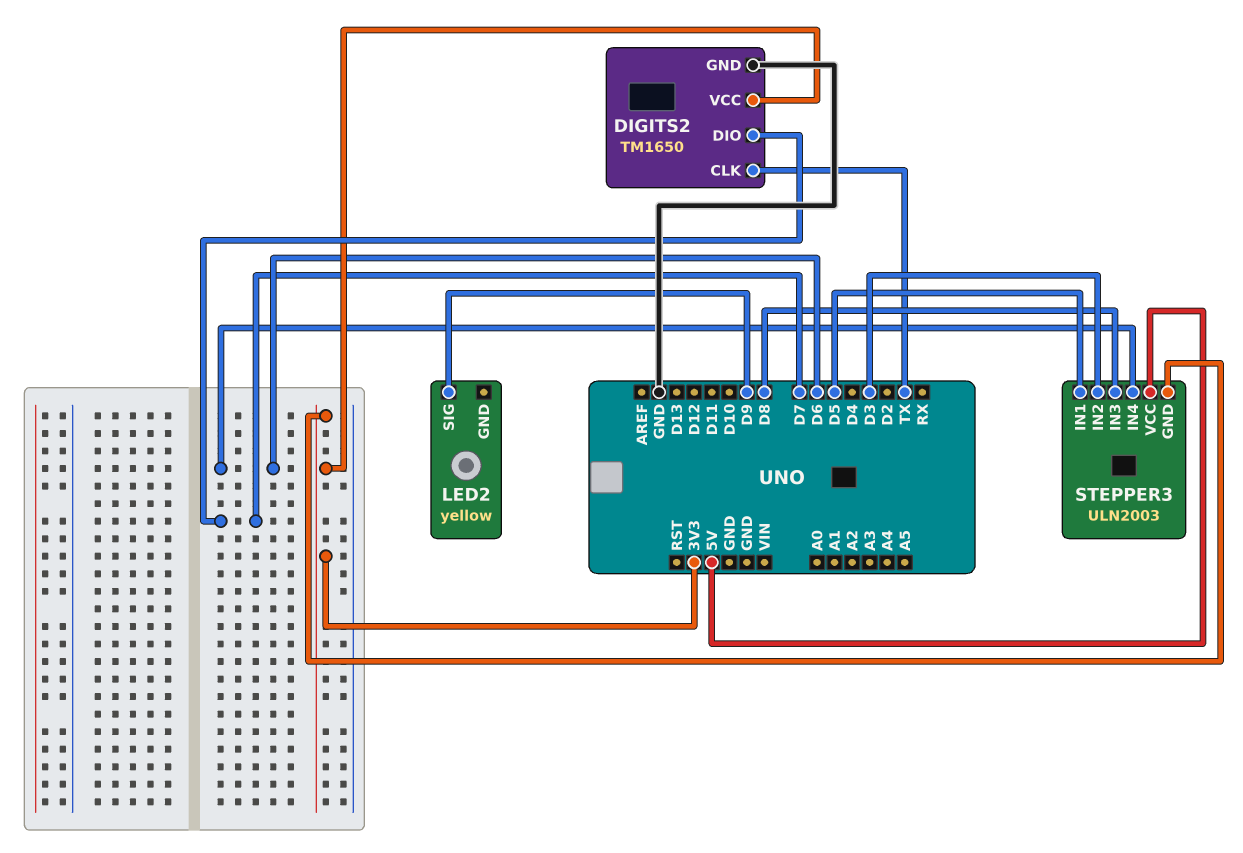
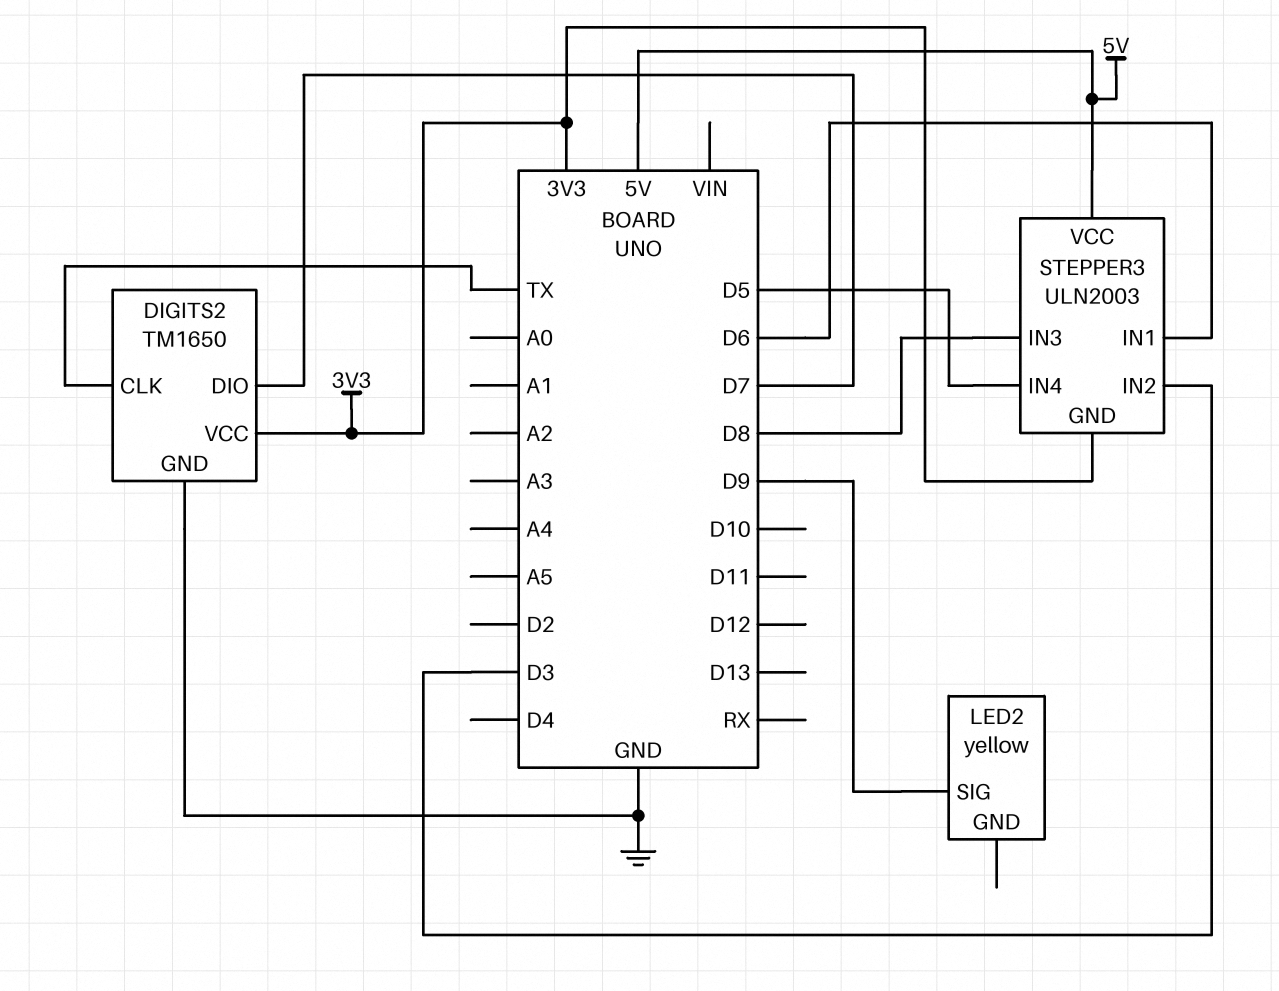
STEPPER3 pin IN1: D5 -> D6
STEPPER3 pin IN4: D6 -> D5

